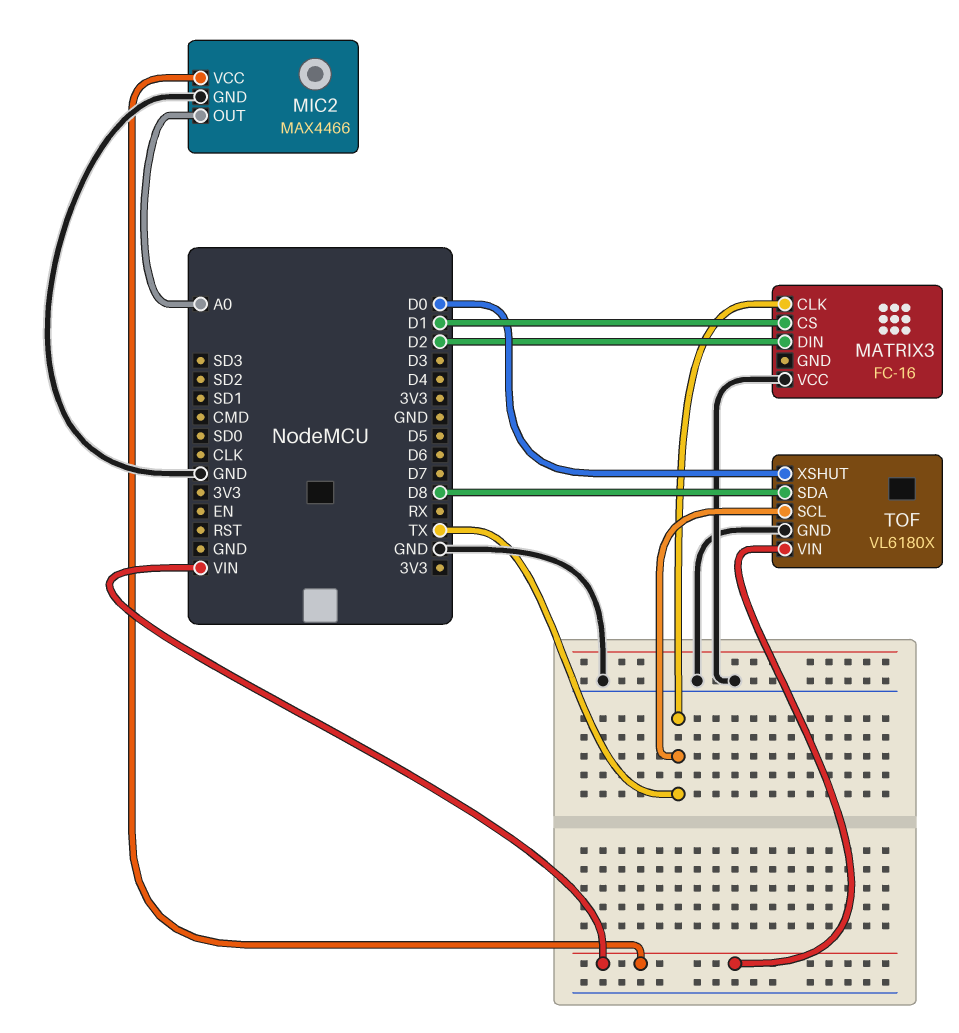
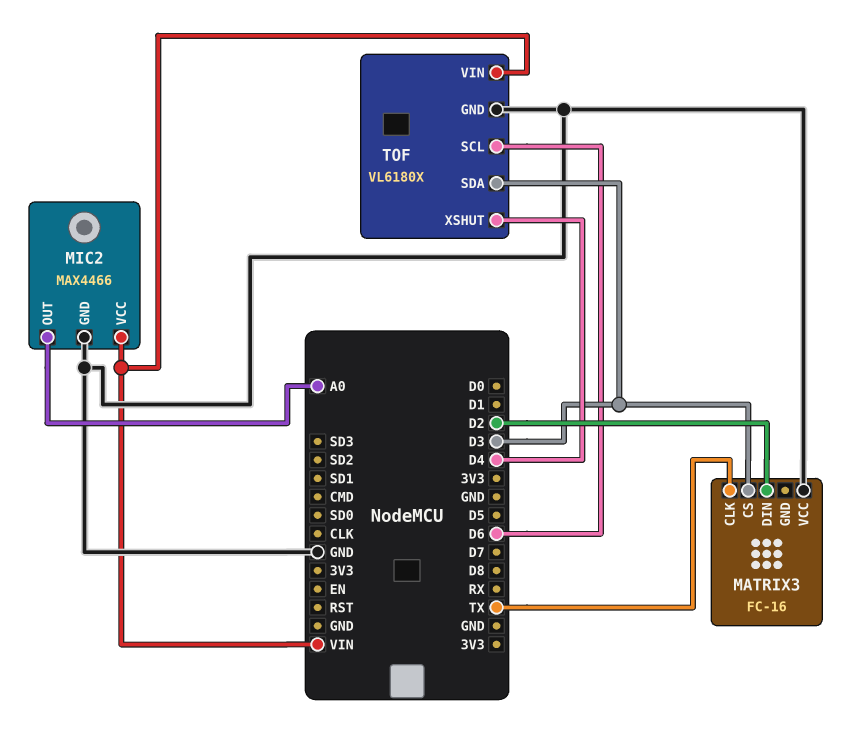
MATRIX3 pin CS: D1 -> D3
TOF pin SCL: TX -> D6
TOF pin SDA: D8 -> D3
TOF pin XSHUT: D0 -> D4

